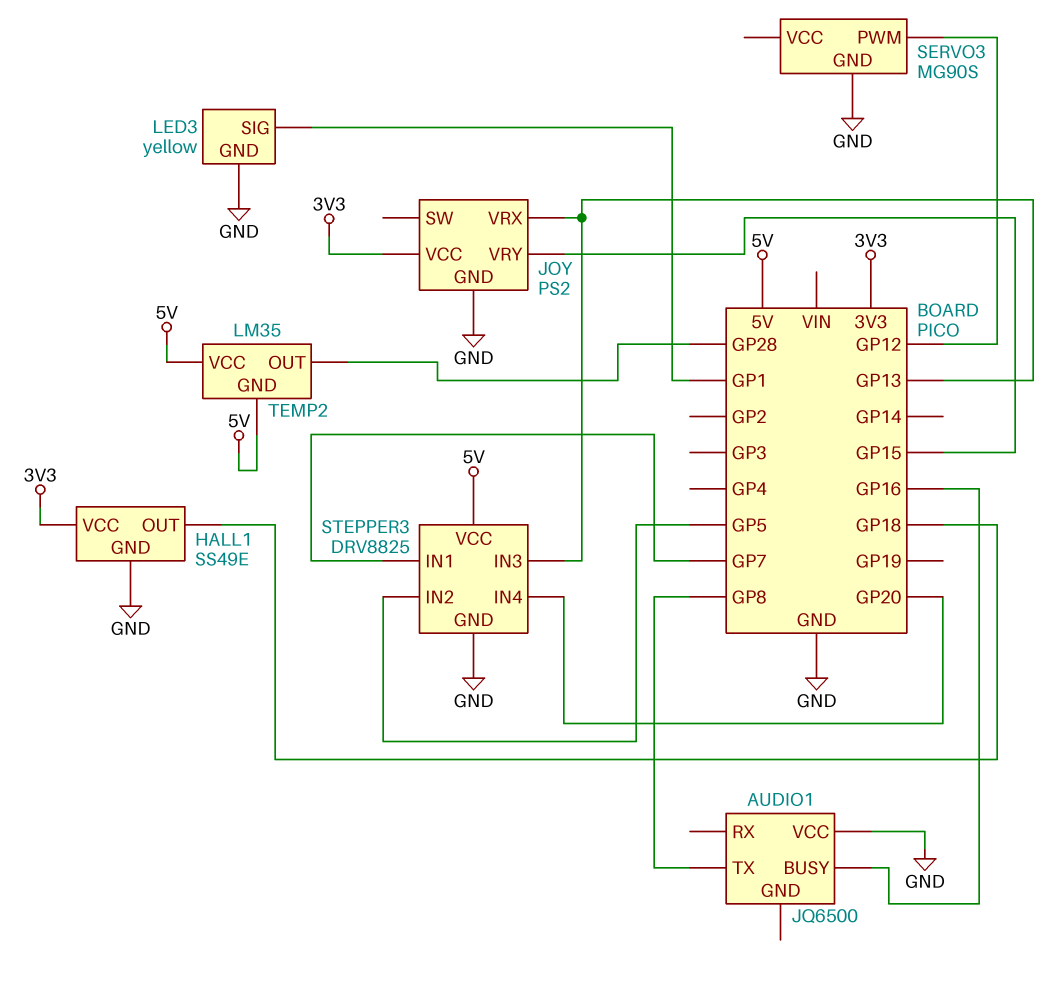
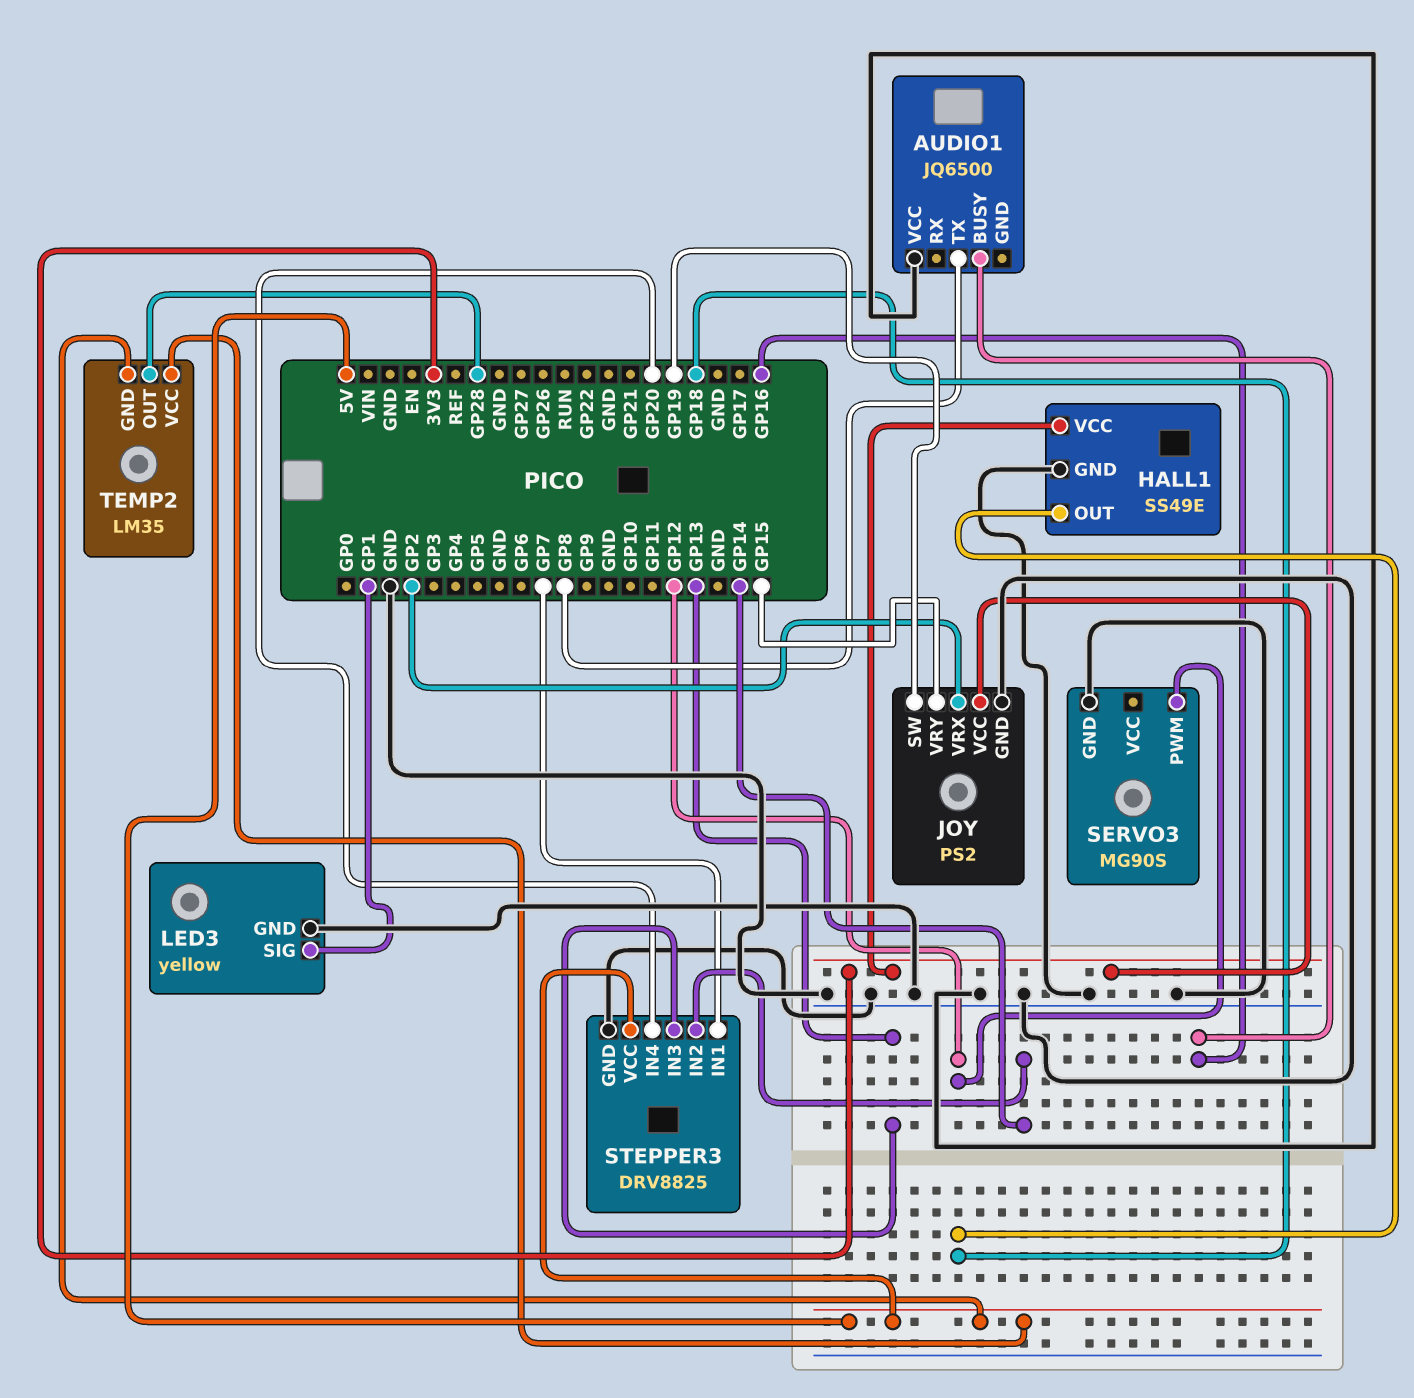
JOY pin SW: none -> GP19
JOY pin VRX: GP13 -> GP2
STEPPER3 pin IN2: GP5 -> GP14

